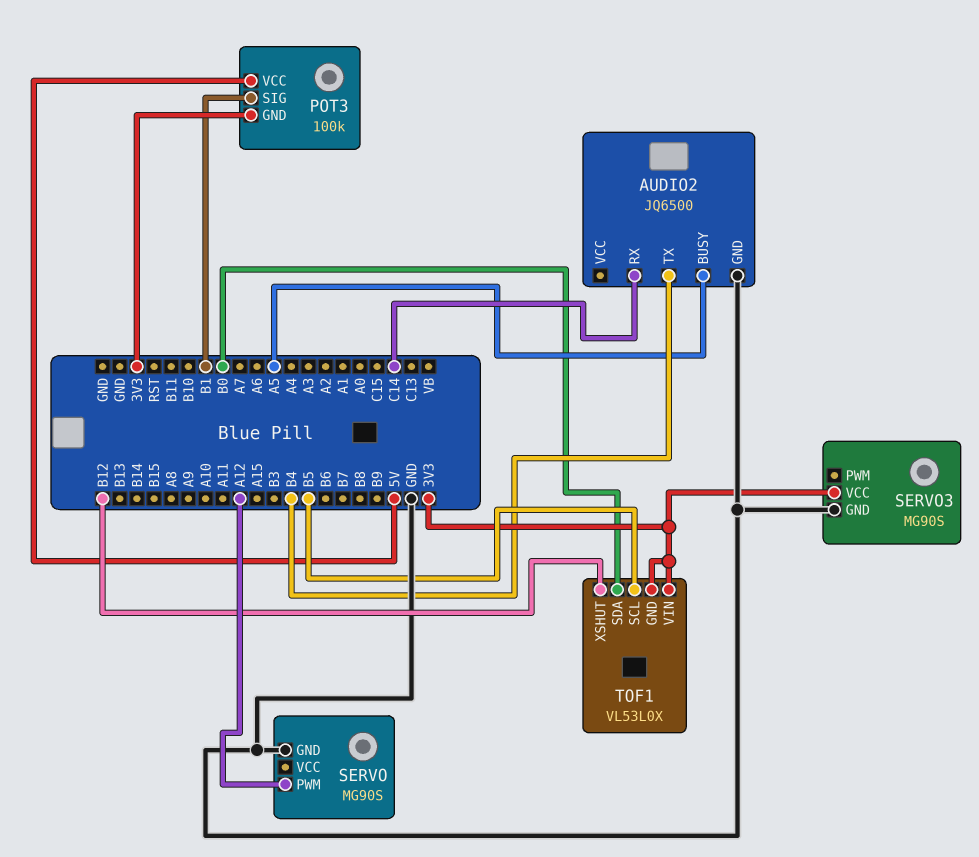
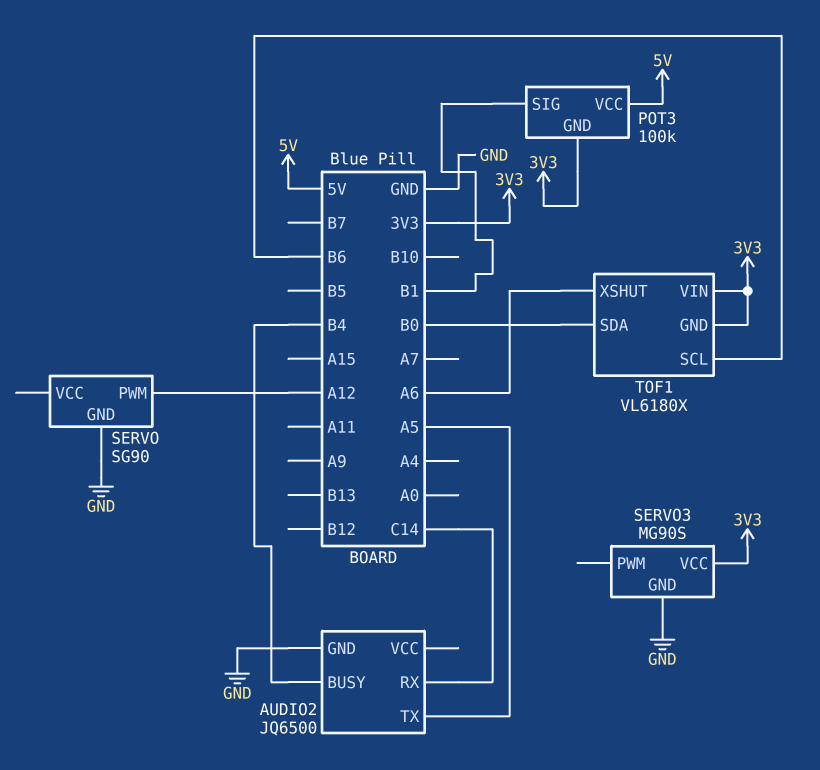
AUDIO2 pin BUSY: A5 -> B4
AUDIO2 pin TX: B4 -> A5
SERVO: MG90S -> SG90
TOF1: VL53L0X -> VL6180X
TOF1 pin SCL: B5 -> B6
TOF1 pin XSHUT: B12 -> A6

